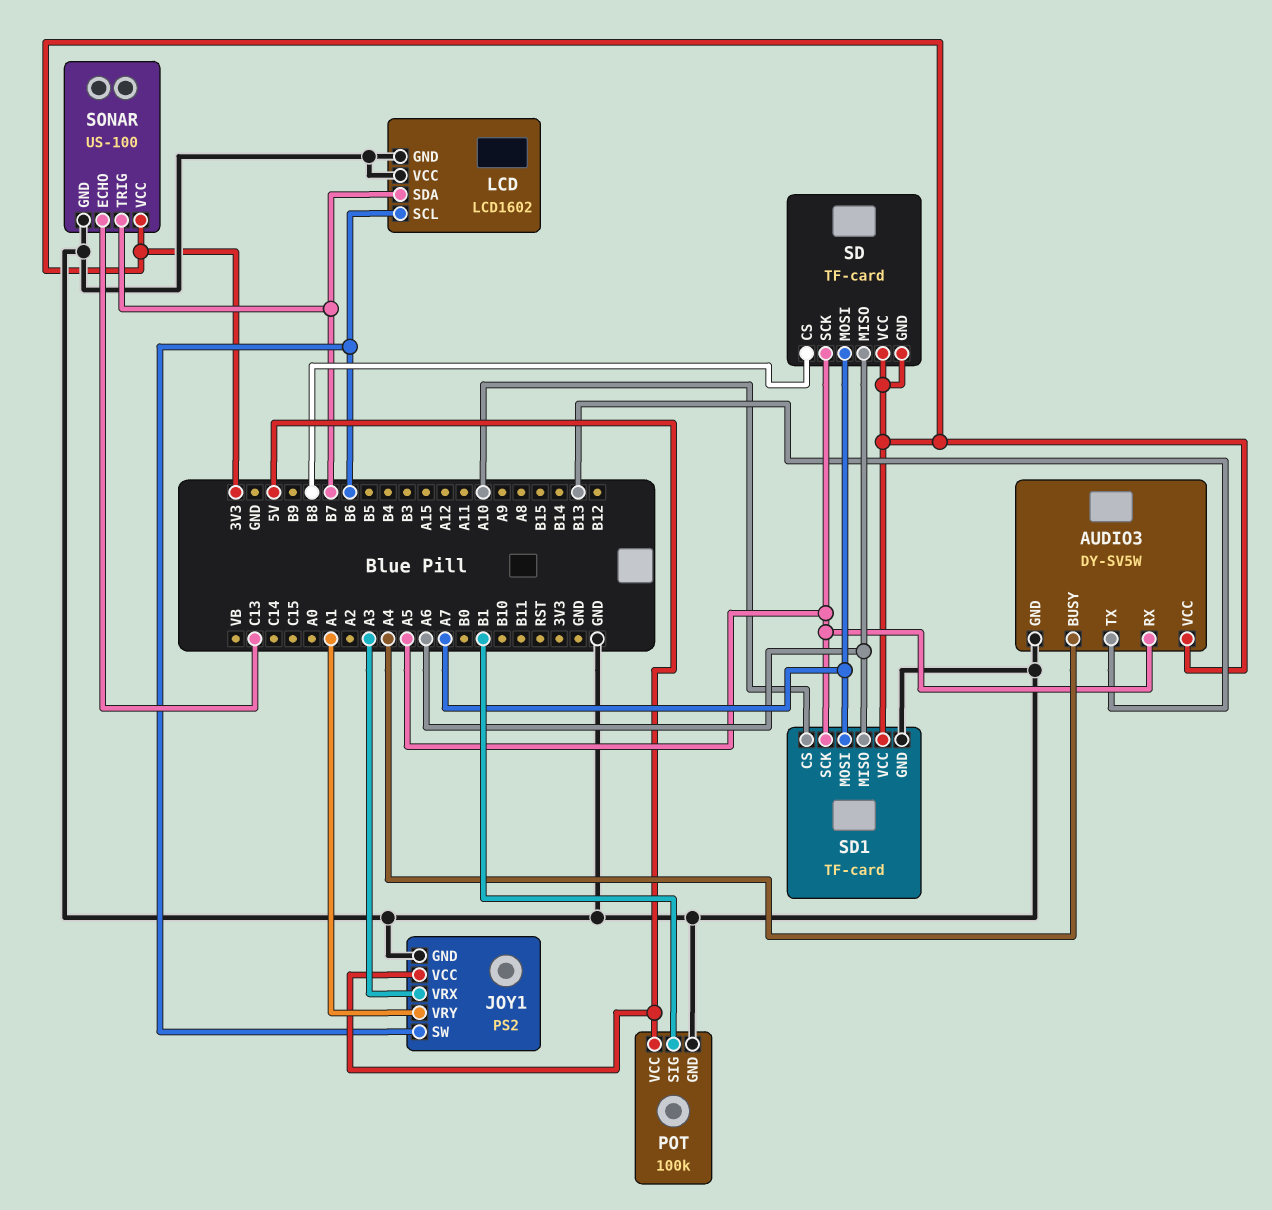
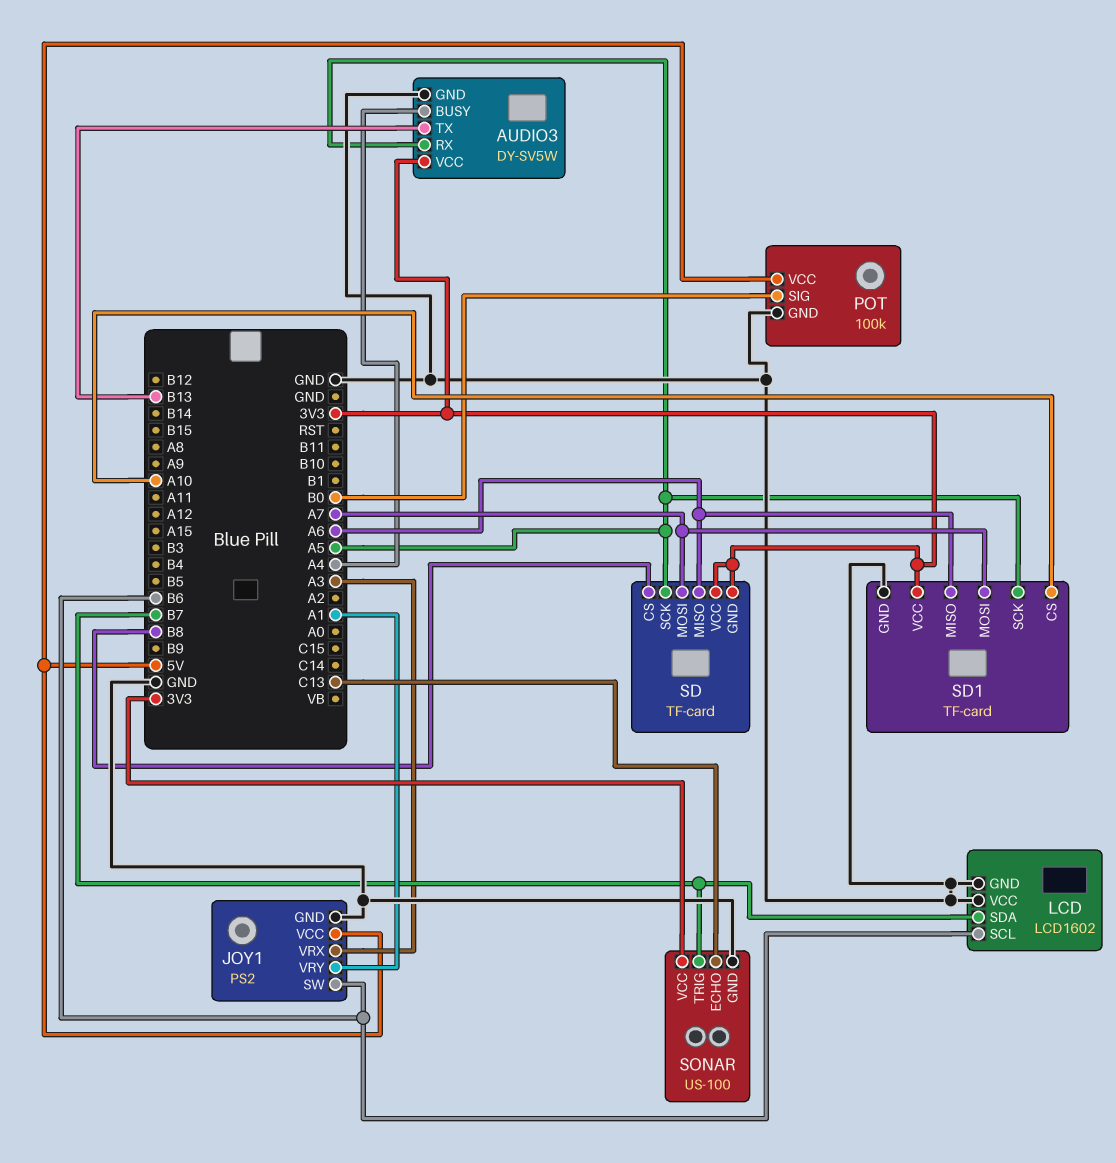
POT pin SIG: B1 -> B0

